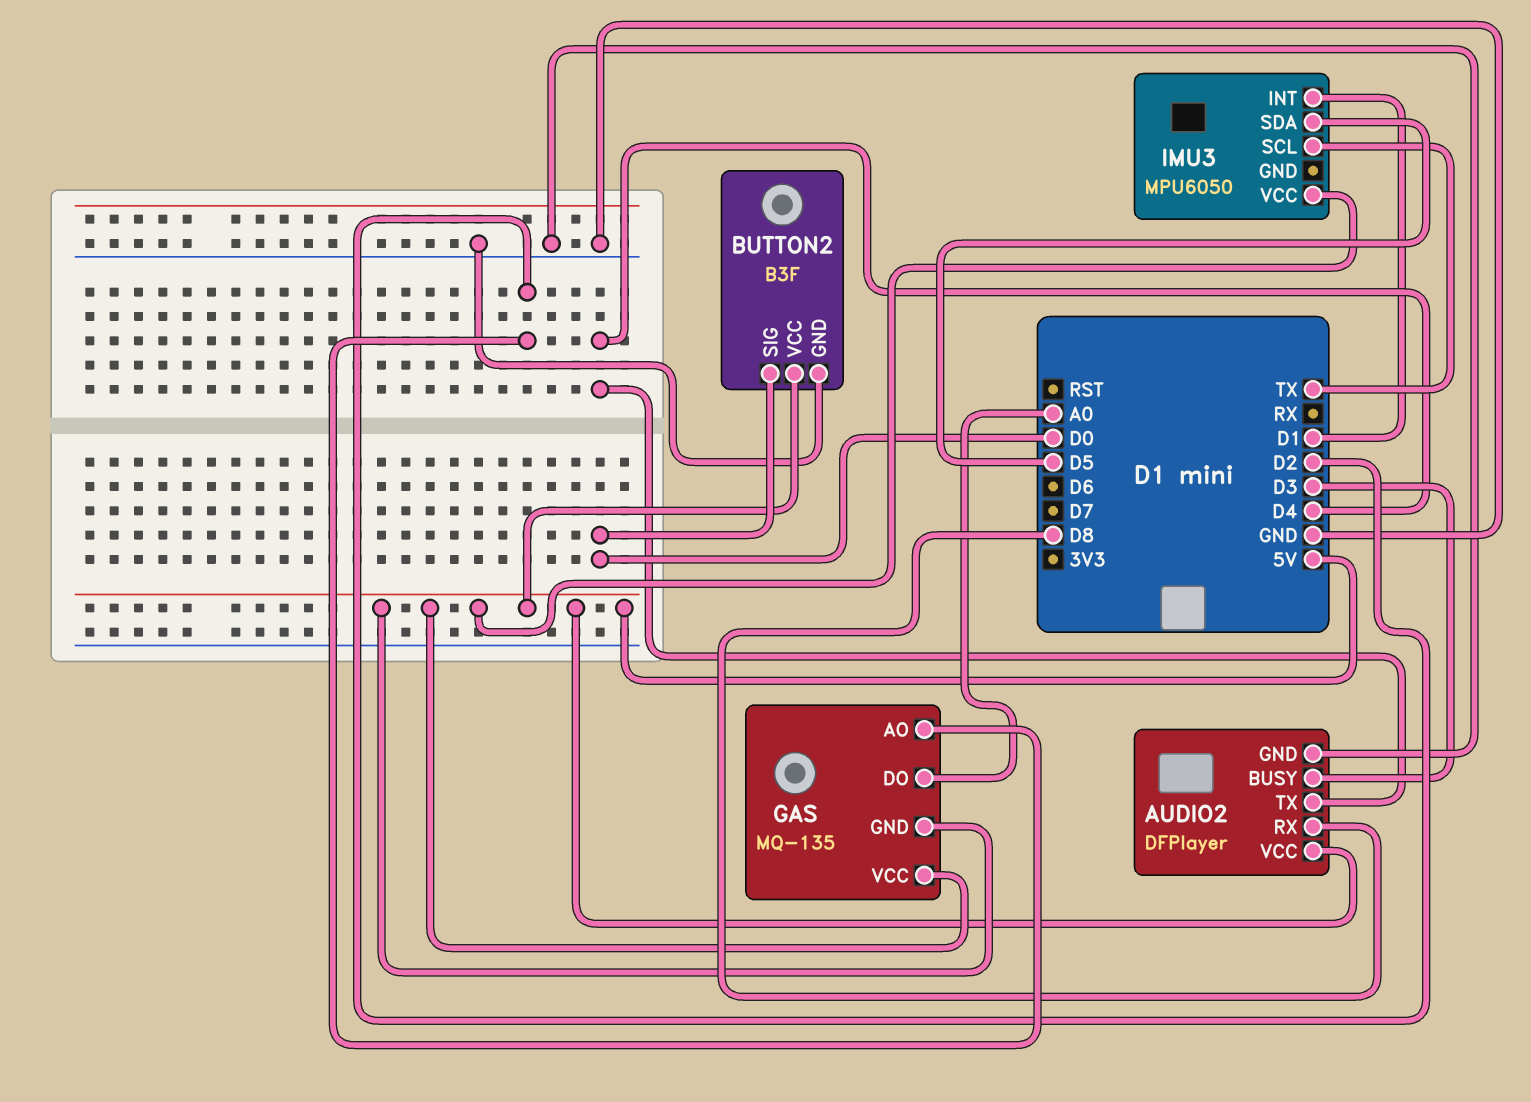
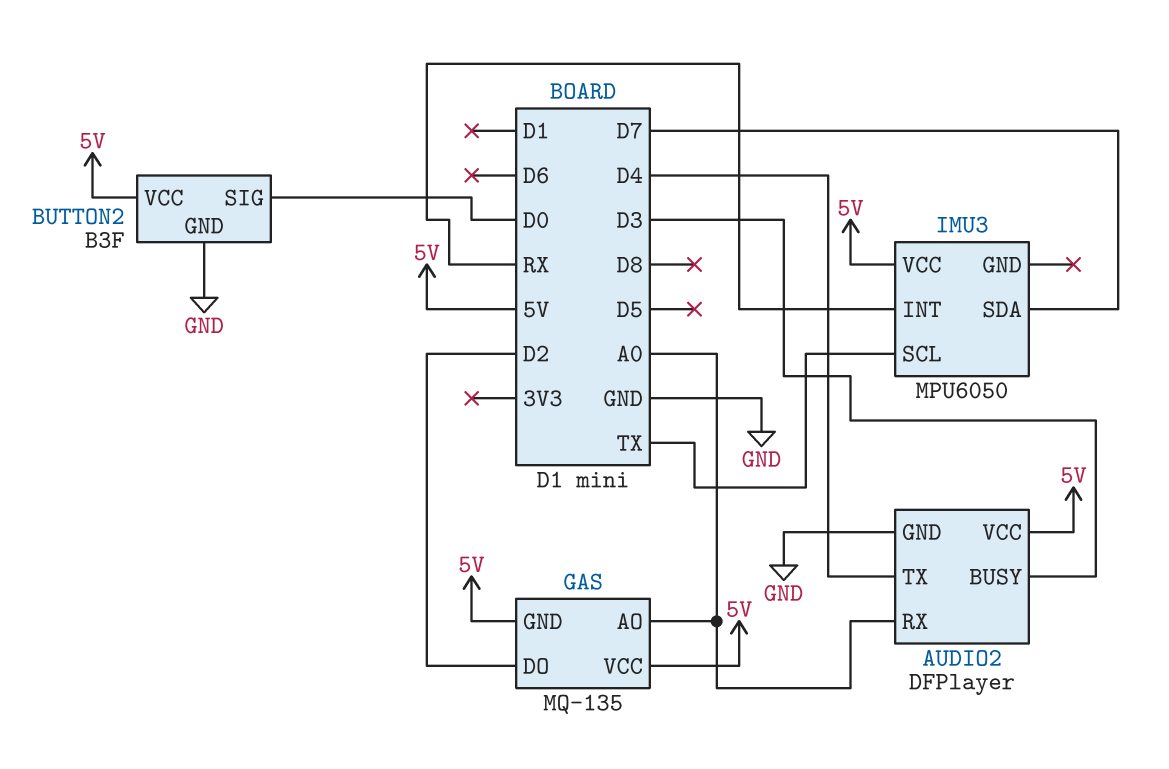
AUDIO2 pin RX: D8 -> A0
GAS pin AO: D2 -> A0
GAS pin DO: A0 -> D2
IMU3 pin INT: D1 -> RX
IMU3 pin SDA: D5 -> D7

